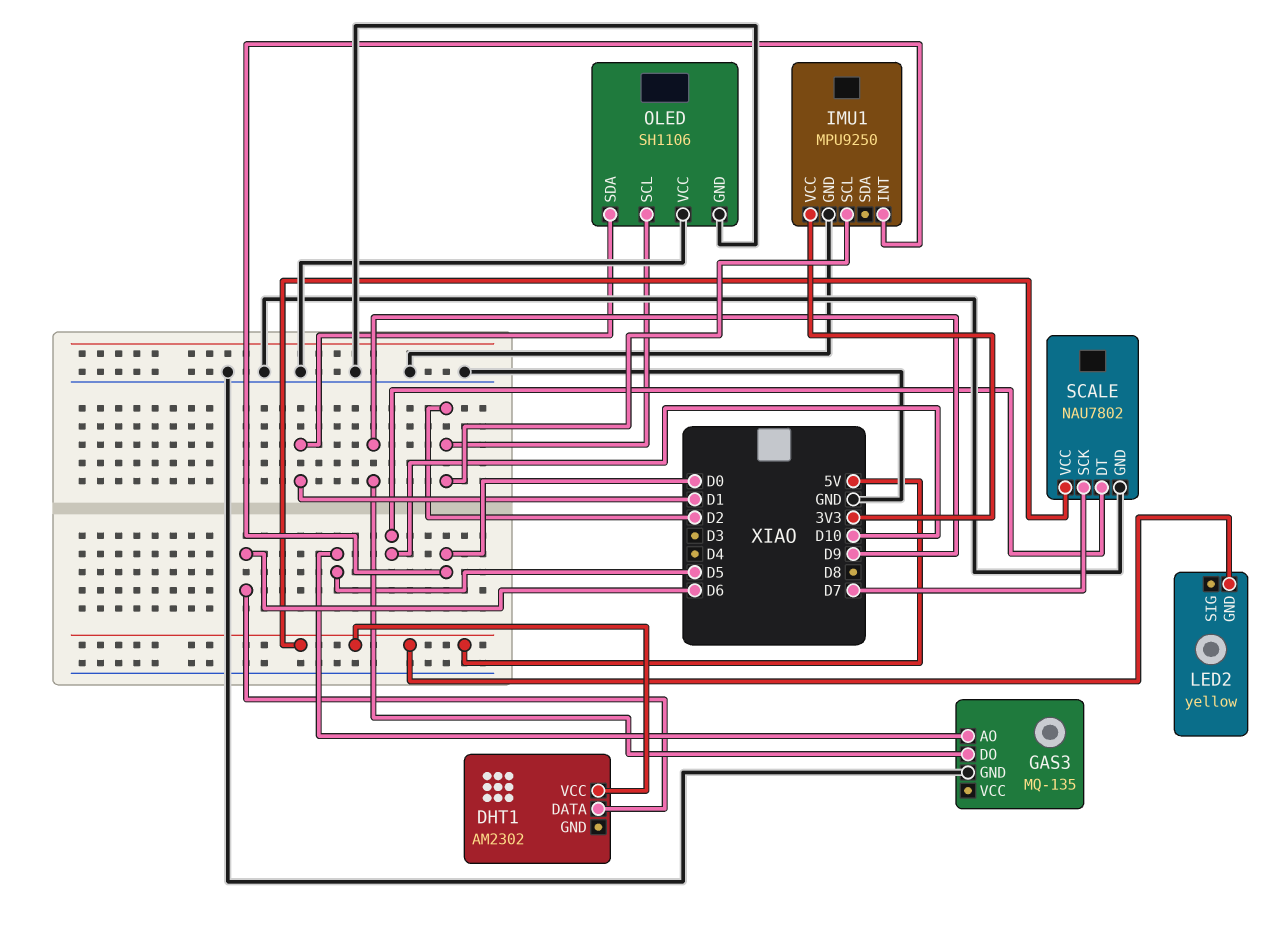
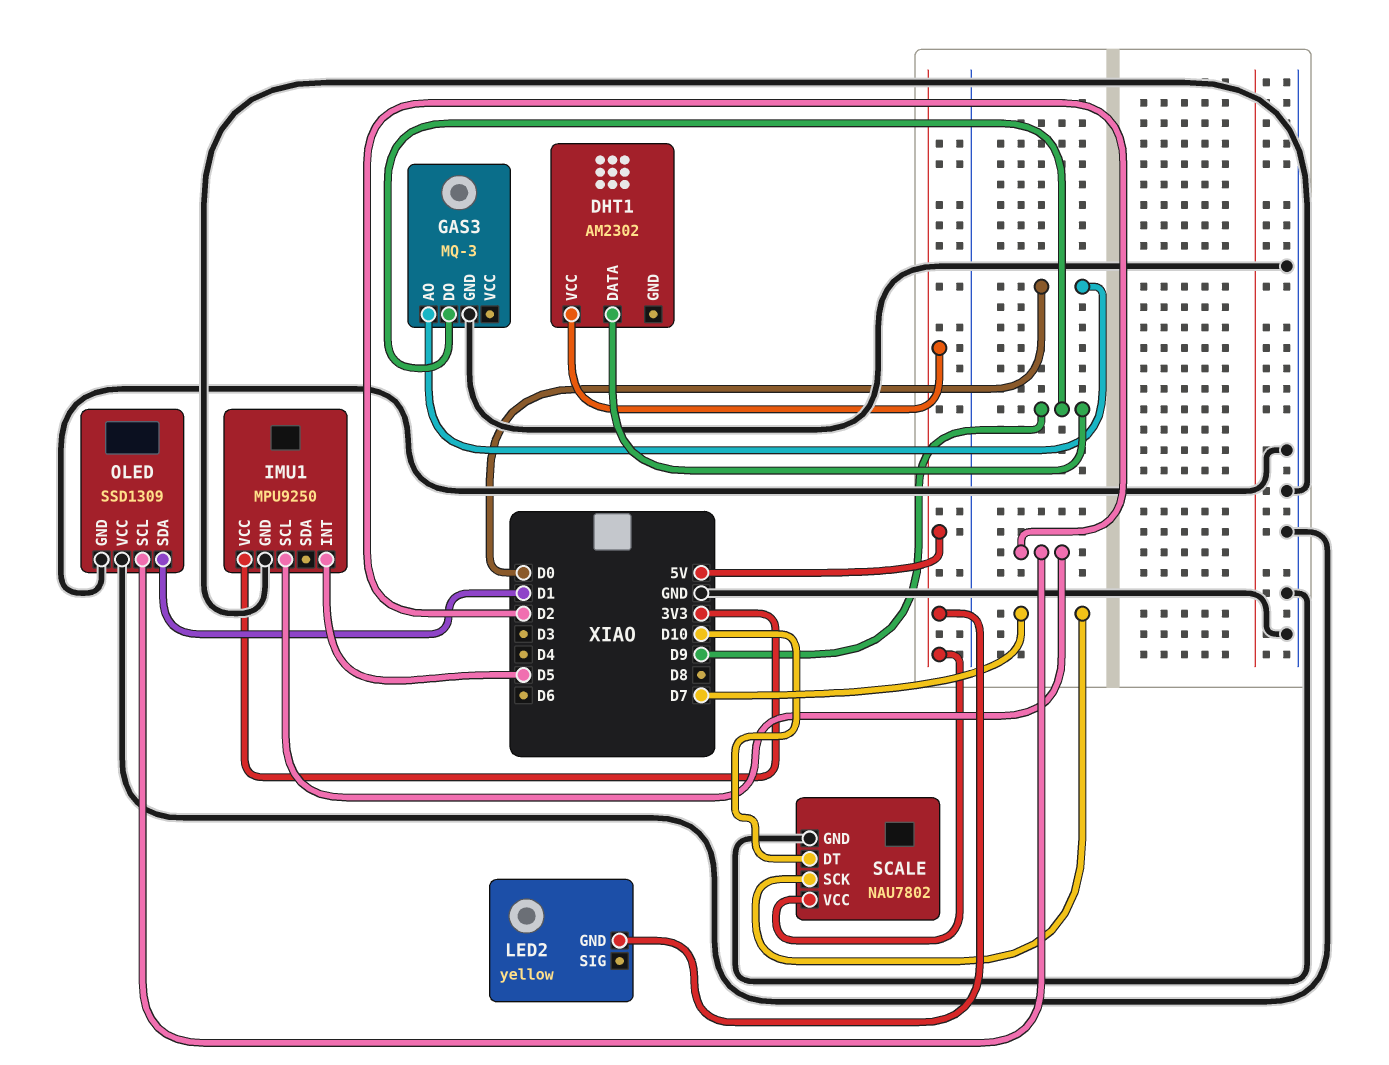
DHT1 pin DATA: D6 -> D9
GAS3: MQ-135 -> MQ-3
GAS3 pin AO: D5 -> D0
IMU1 pin INT: D0 -> D5
OLED: SH1106 -> SSD1309

